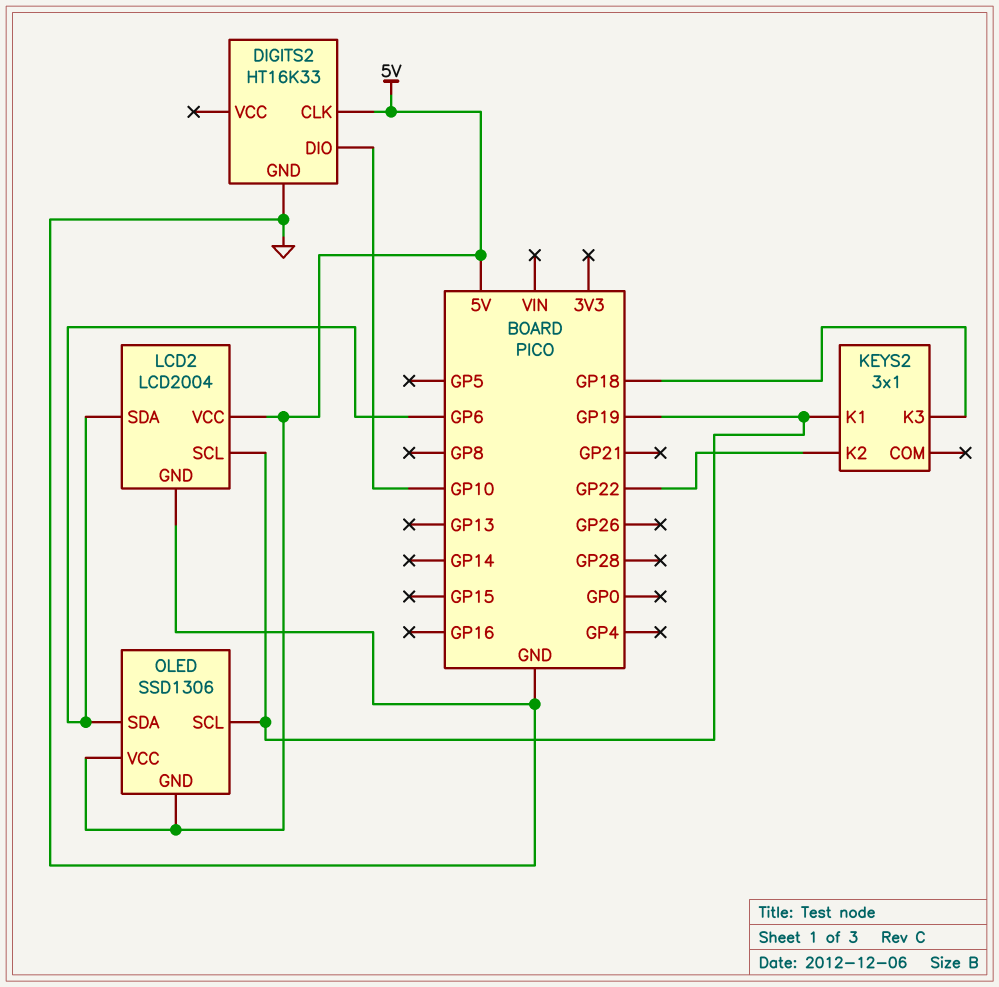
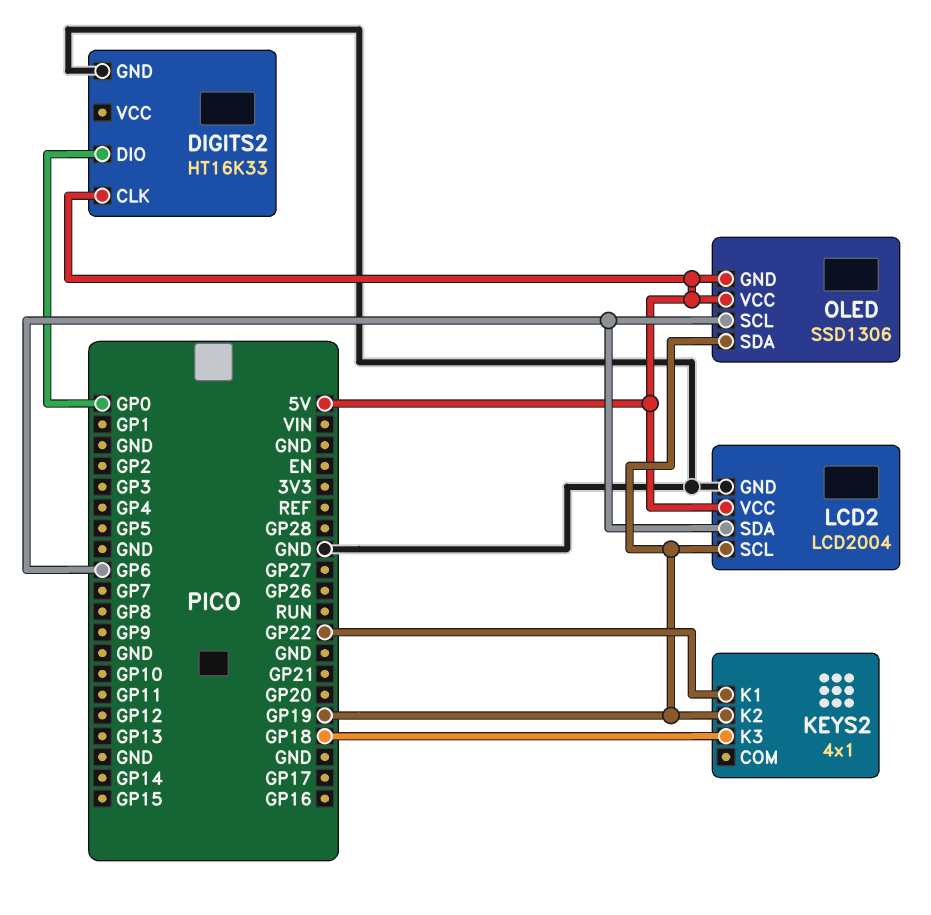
DIGITS2 pin DIO: GP10 -> GP0
KEYS2: 3x1 -> 4x1
KEYS2 pin K1: GP19 -> GP22
KEYS2 pin K2: GP22 -> GP19
OLED pin SCL: GP19 -> GP6
OLED pin SDA: GP6 -> GP19

